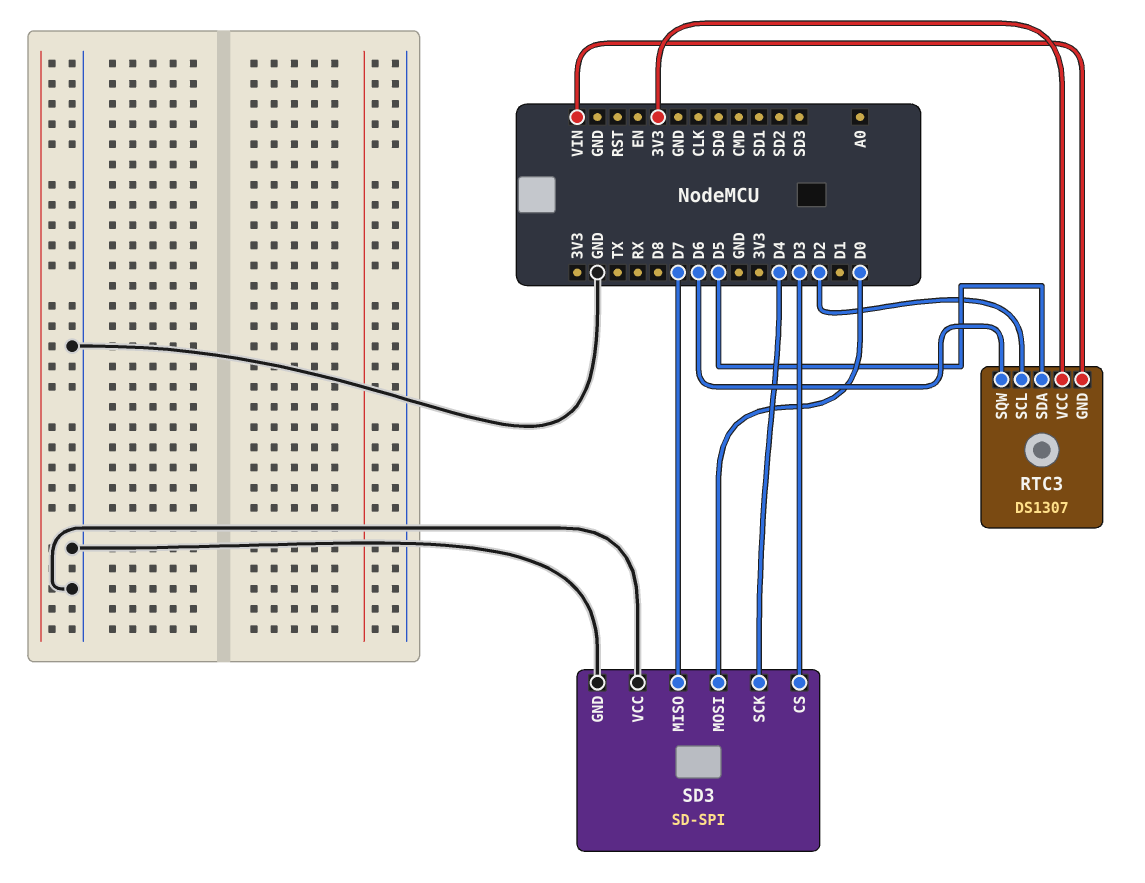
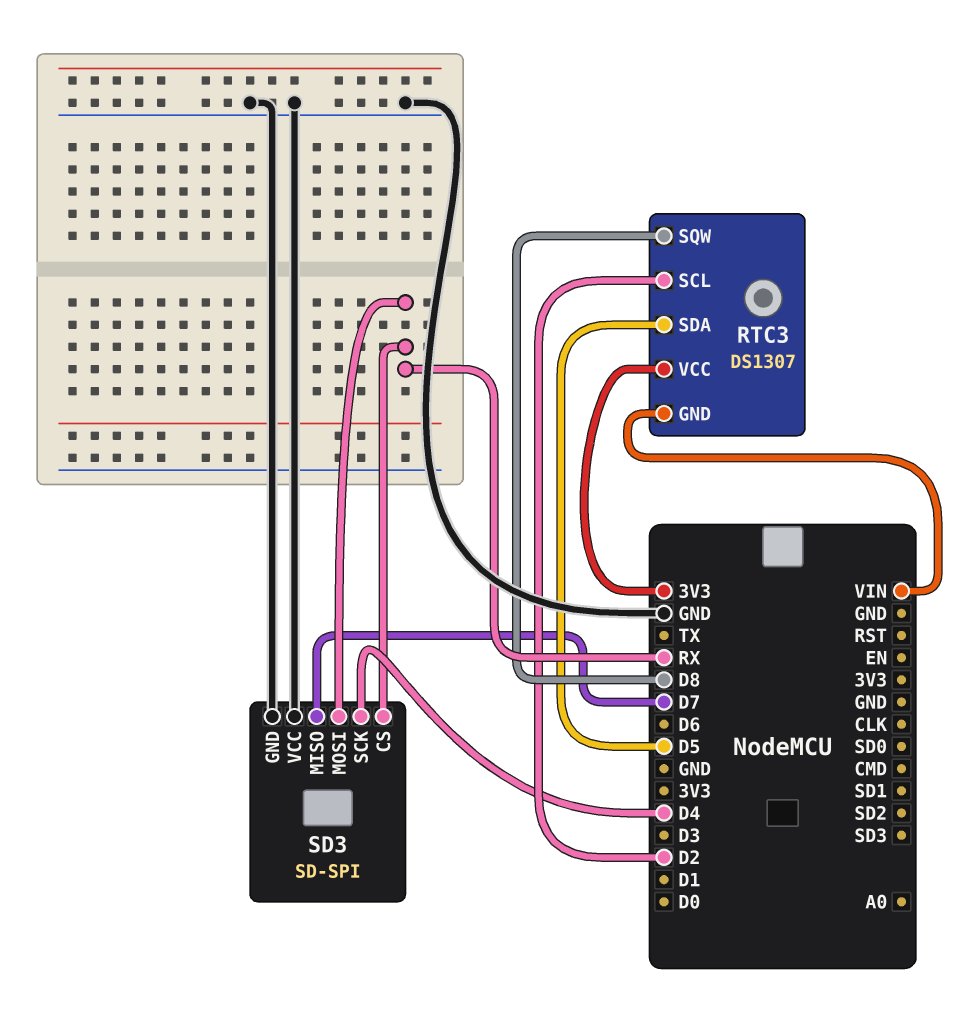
RTC3 pin SQW: D6 -> D8
SD3 pin CS: D3 -> RX
SD3 pin MOSI: D0 -> RX

